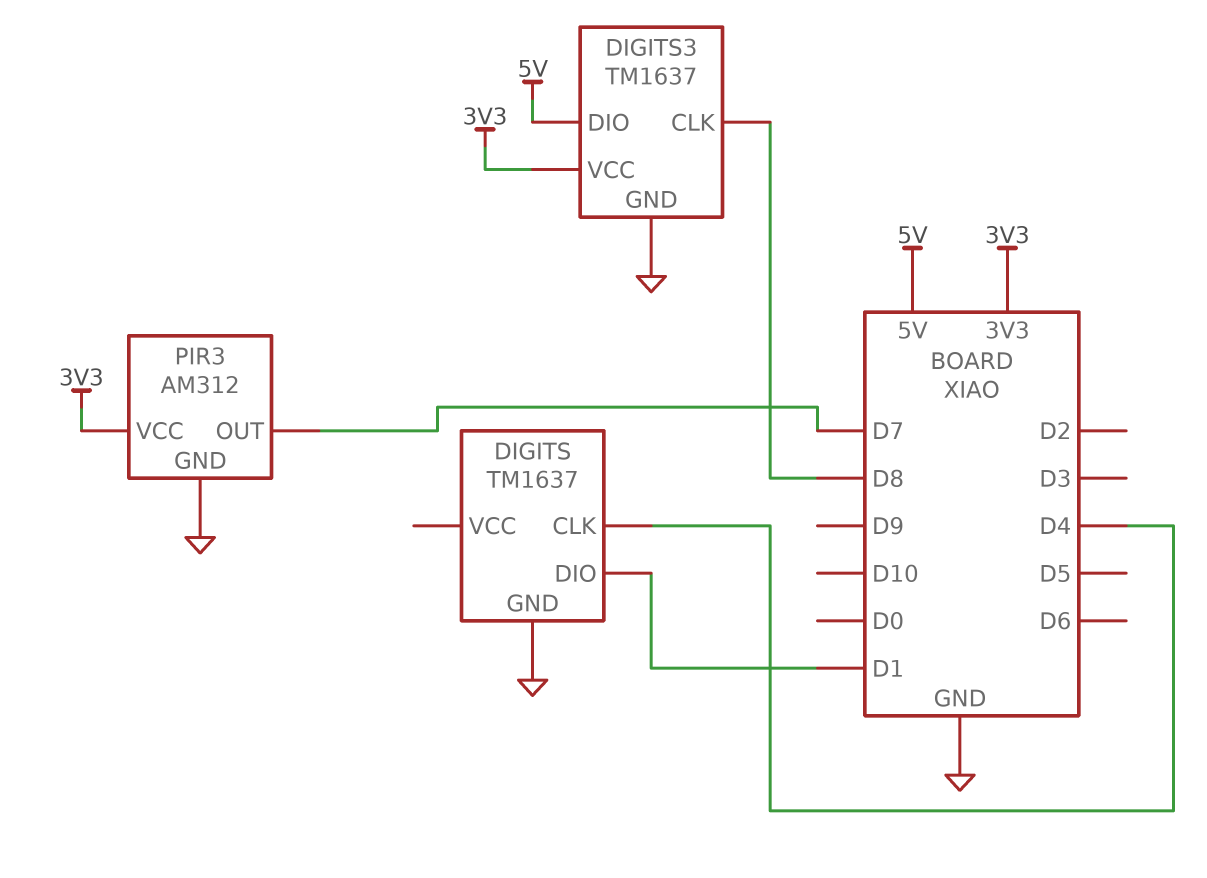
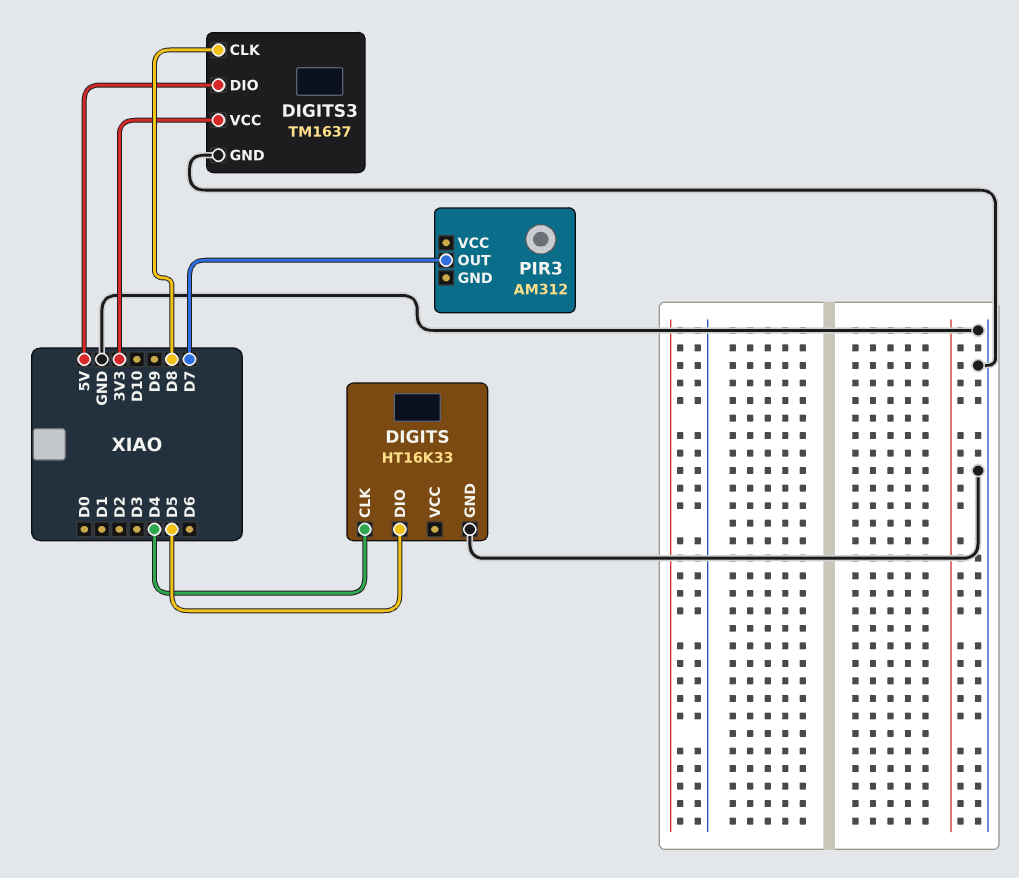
DIGITS: TM1637 -> HT16K33
DIGITS pin DIO: D1 -> D5
PIR3 pin GND: GND -> none
PIR3 pin VCC: 3V3 -> none

